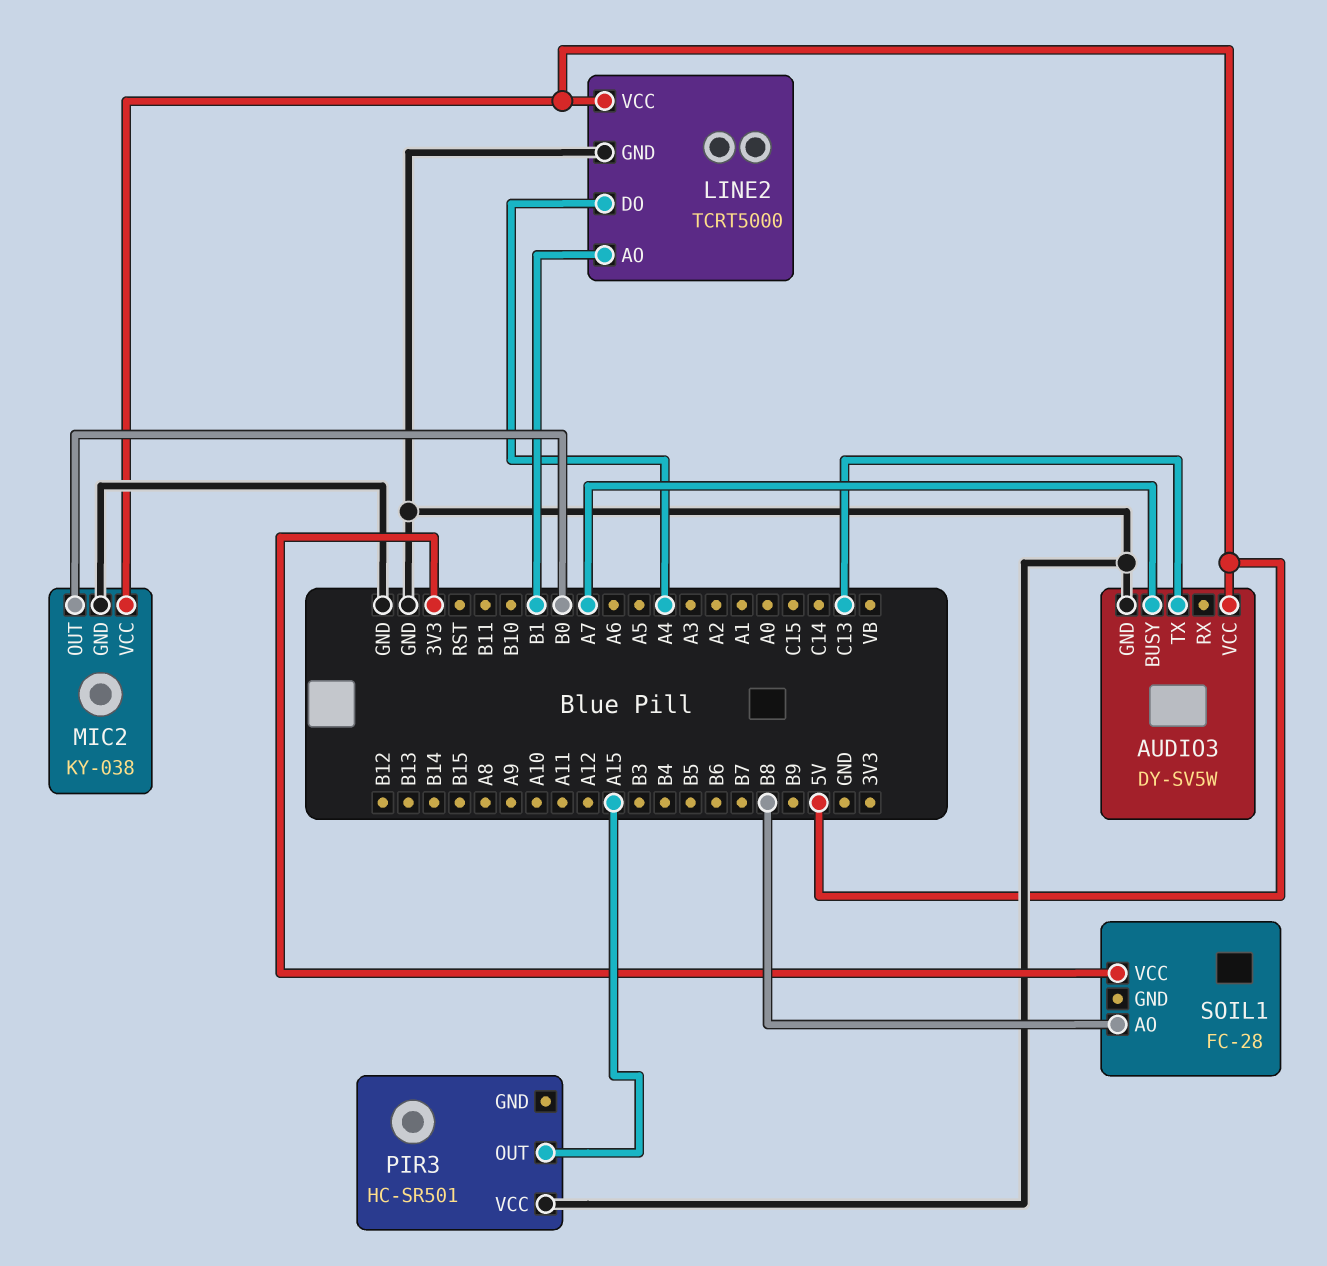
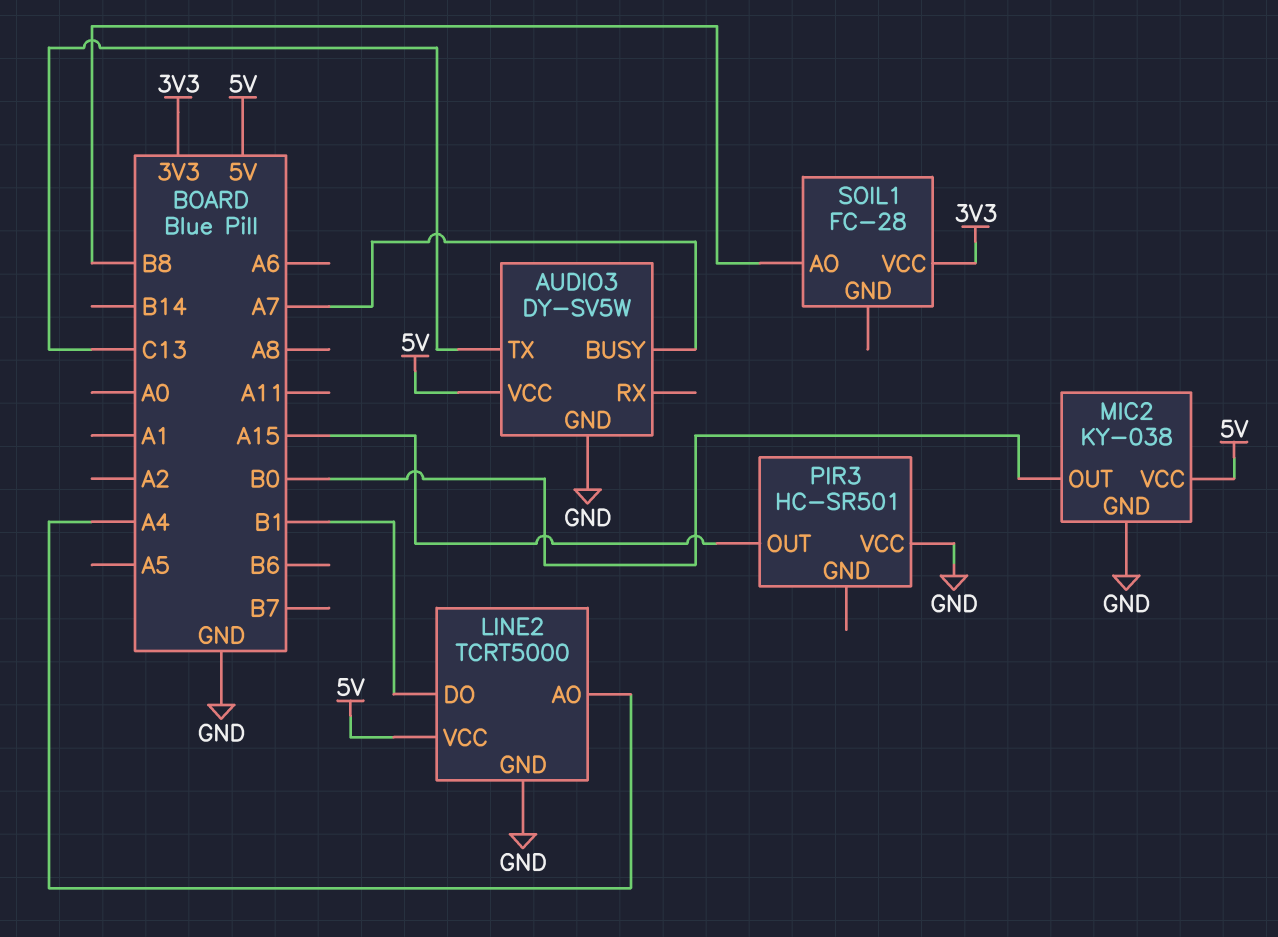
LINE2 pin AO: B1 -> A4
LINE2 pin DO: A4 -> B1

